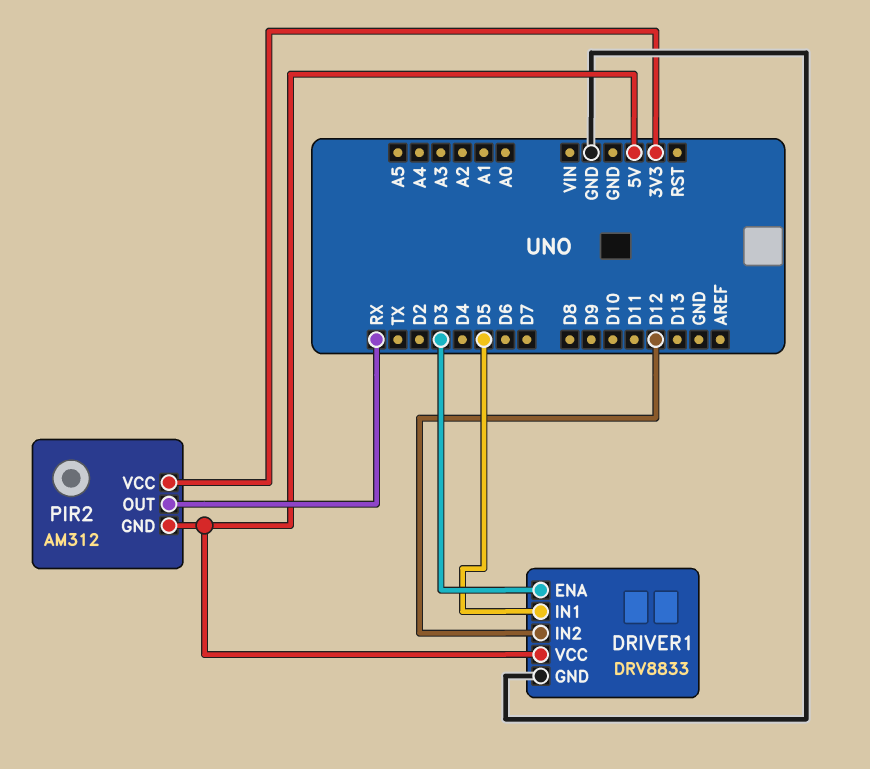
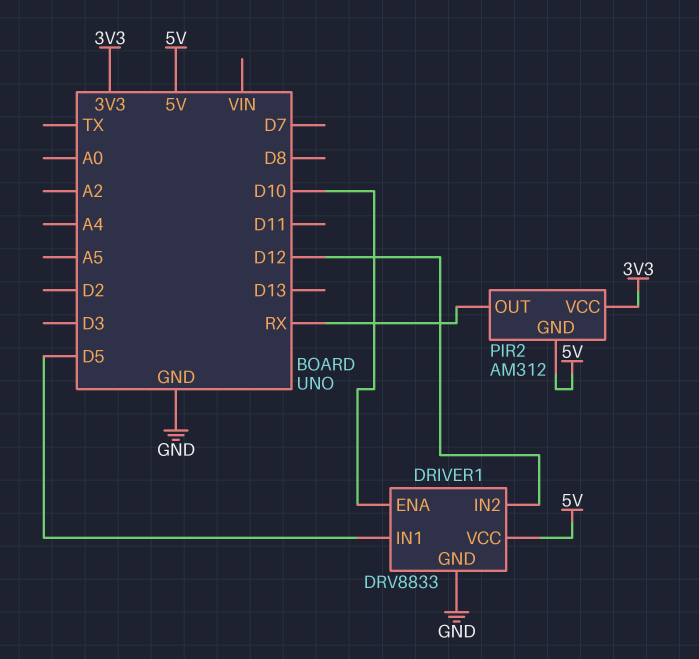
DRIVER1 pin ENA: D3 -> D10

